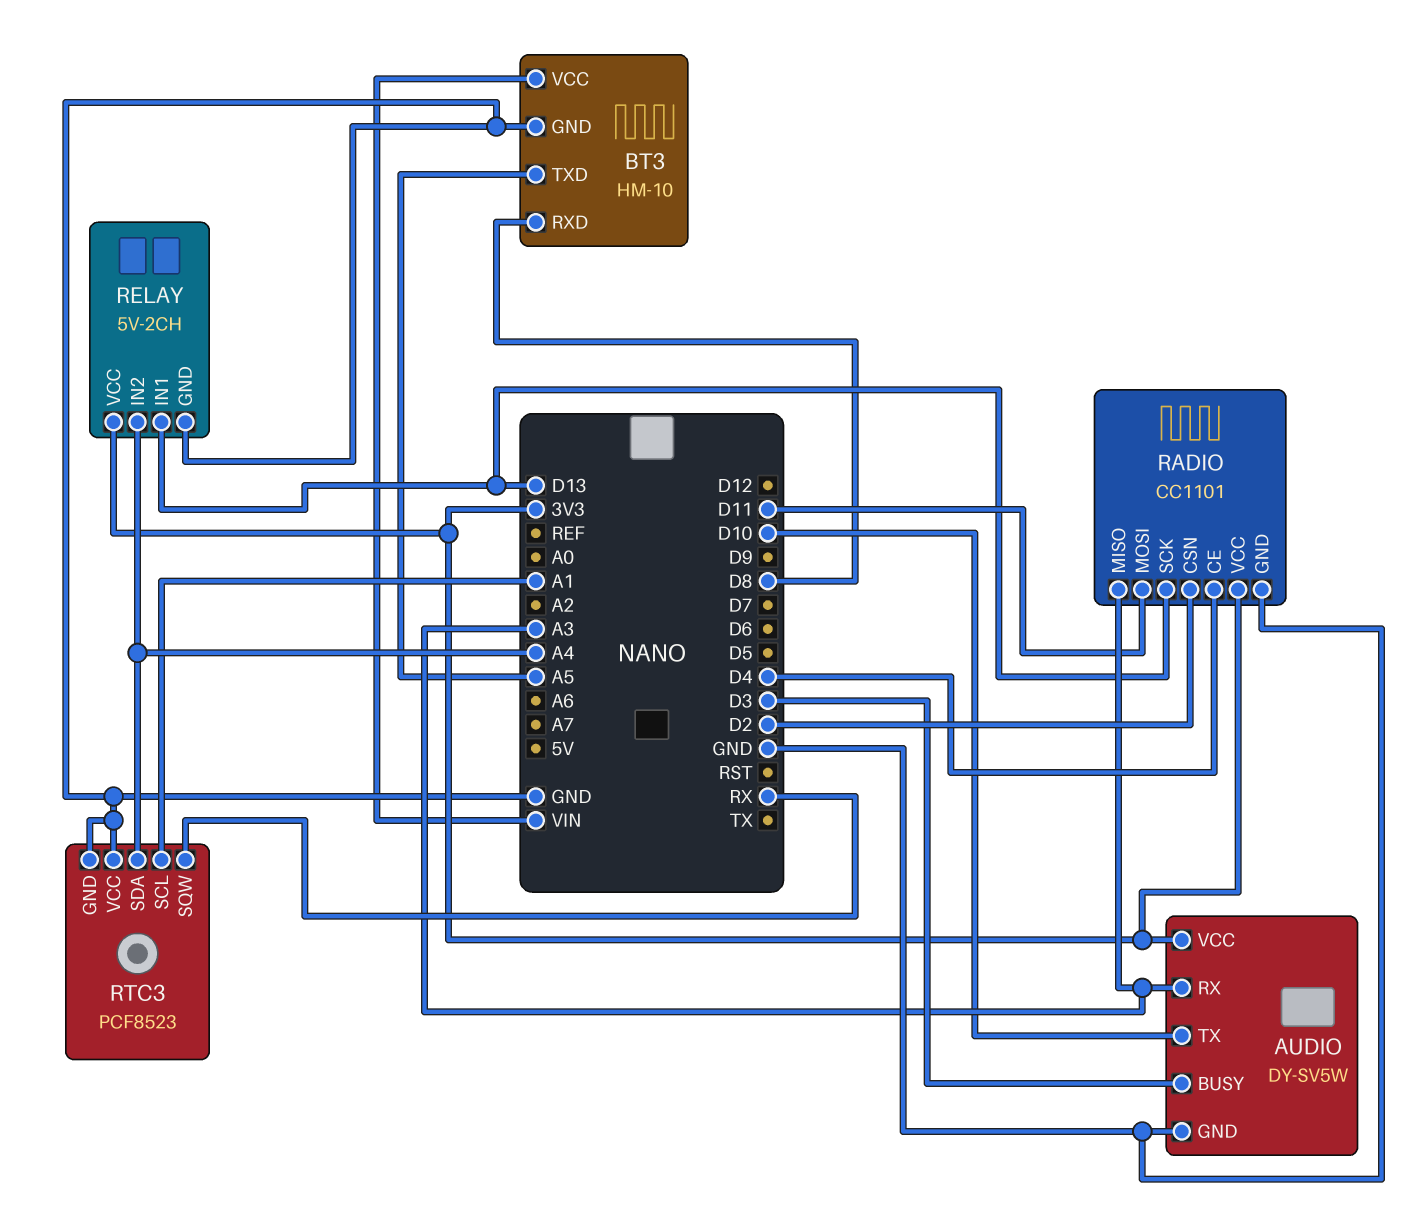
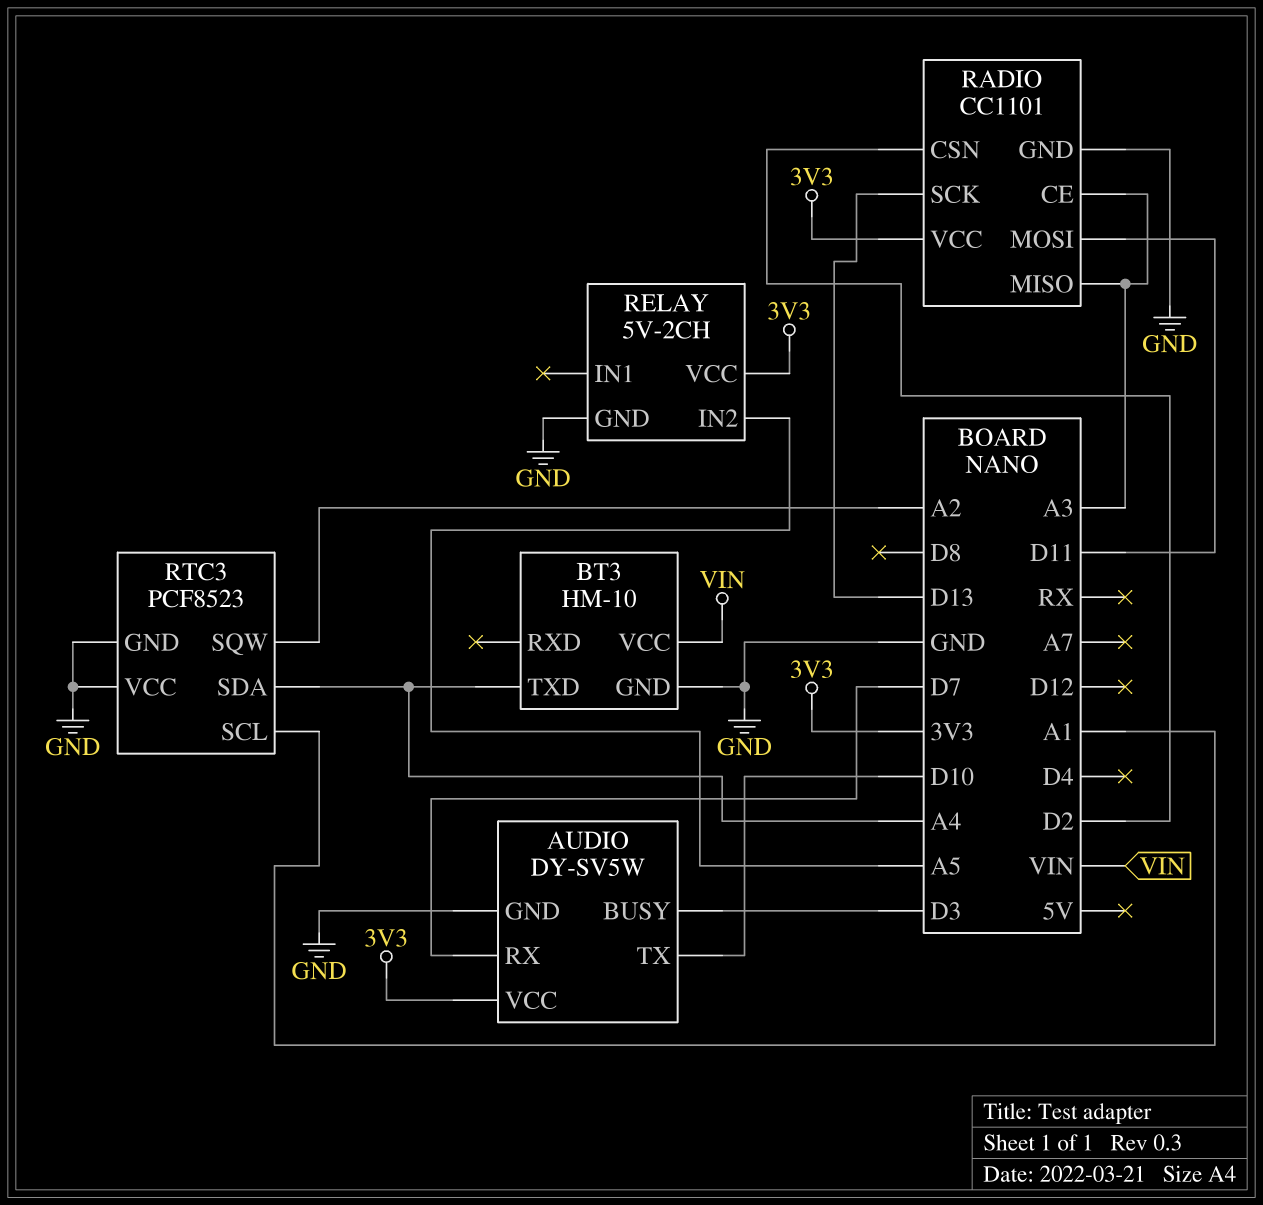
AUDIO pin RX: A3 -> D7
BT3 pin RXD: D8 -> none
BT3 pin TXD: A5 -> A4
RADIO pin CE: D4 -> A3
RELAY pin IN1: D13 -> none
RELAY pin IN2: A4 -> A5
RTC3 pin SQW: RX -> A2

